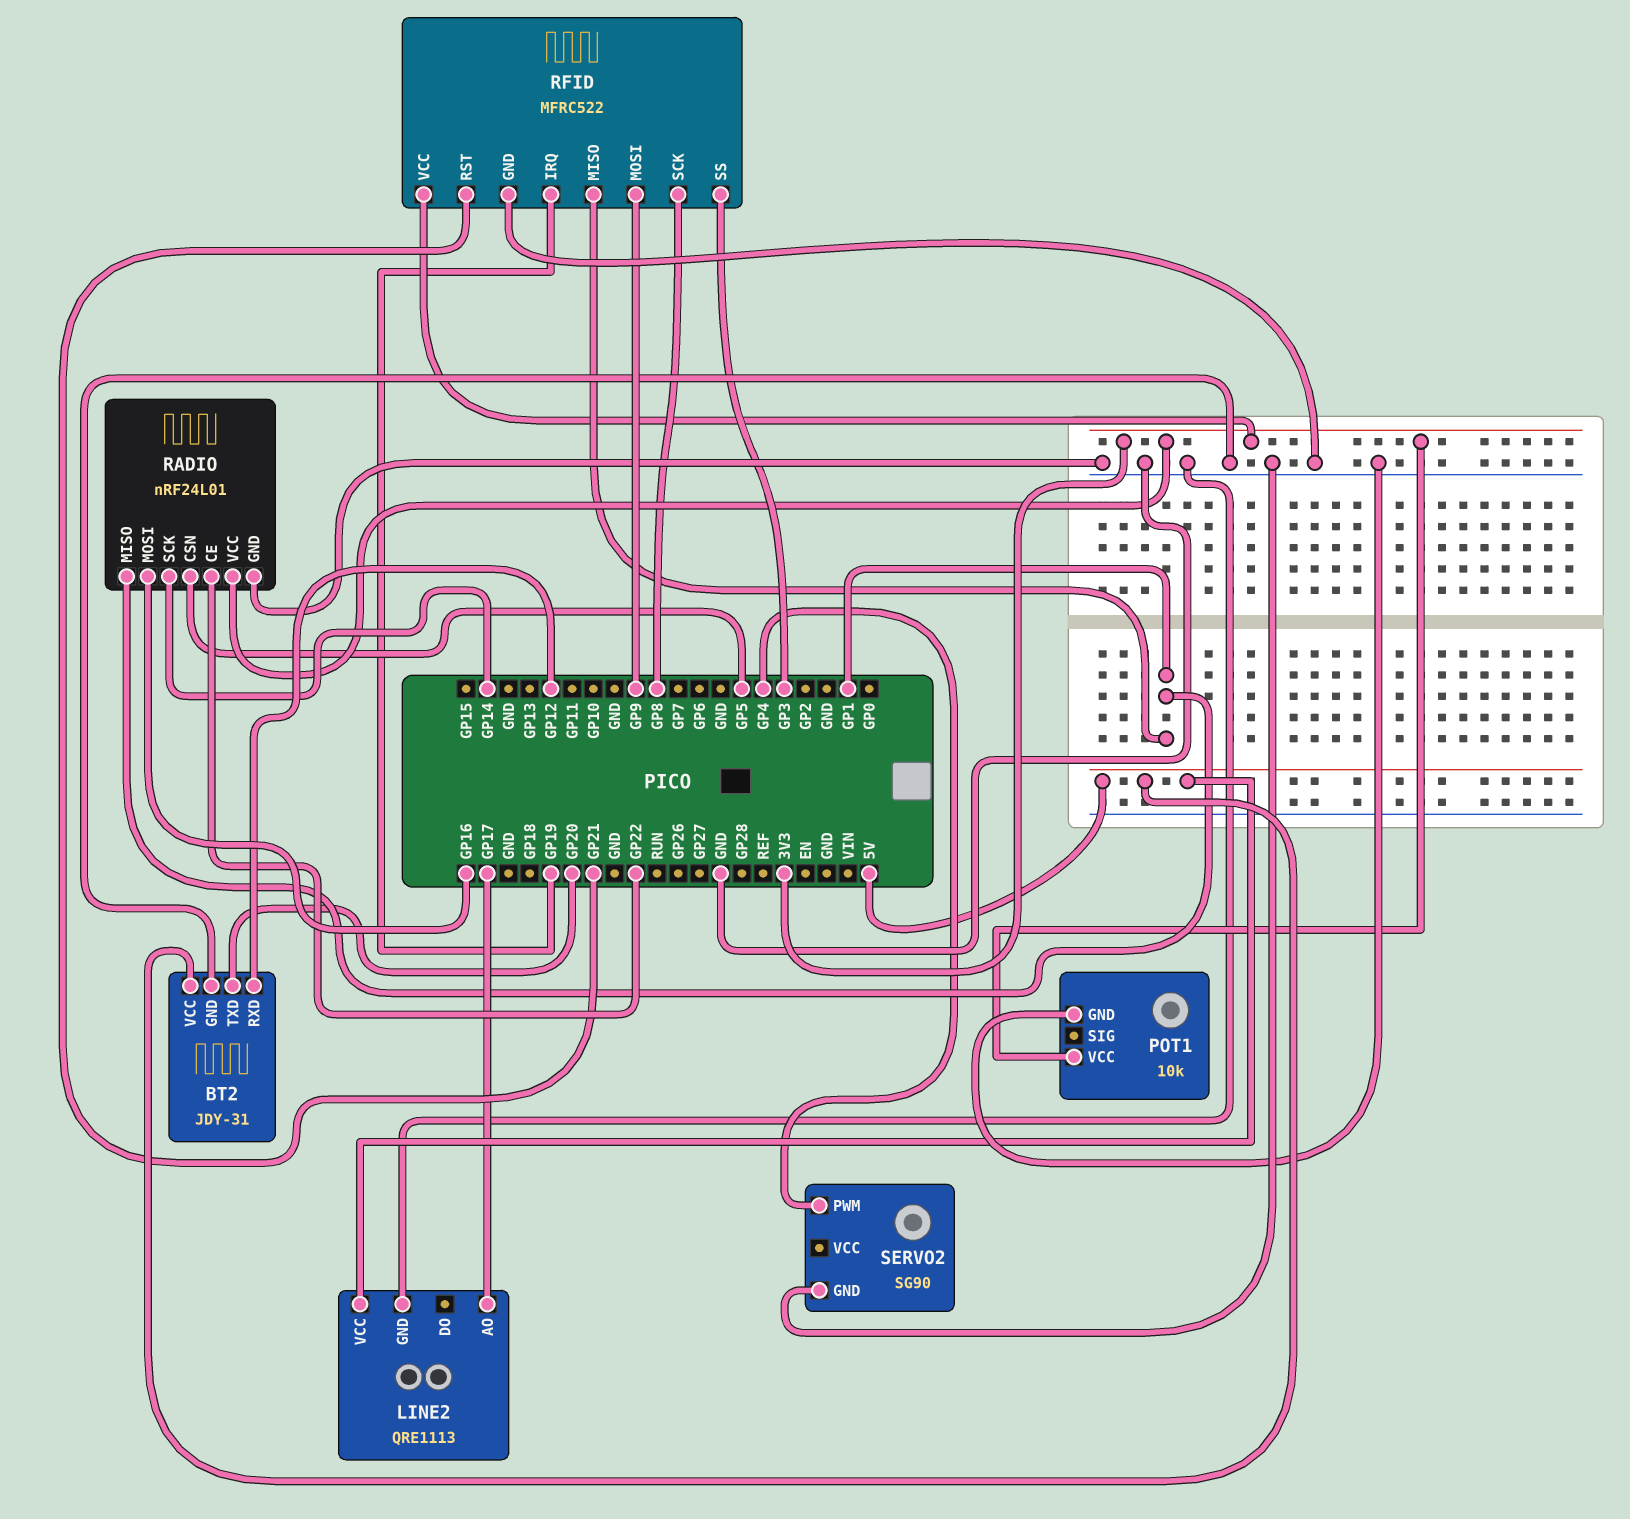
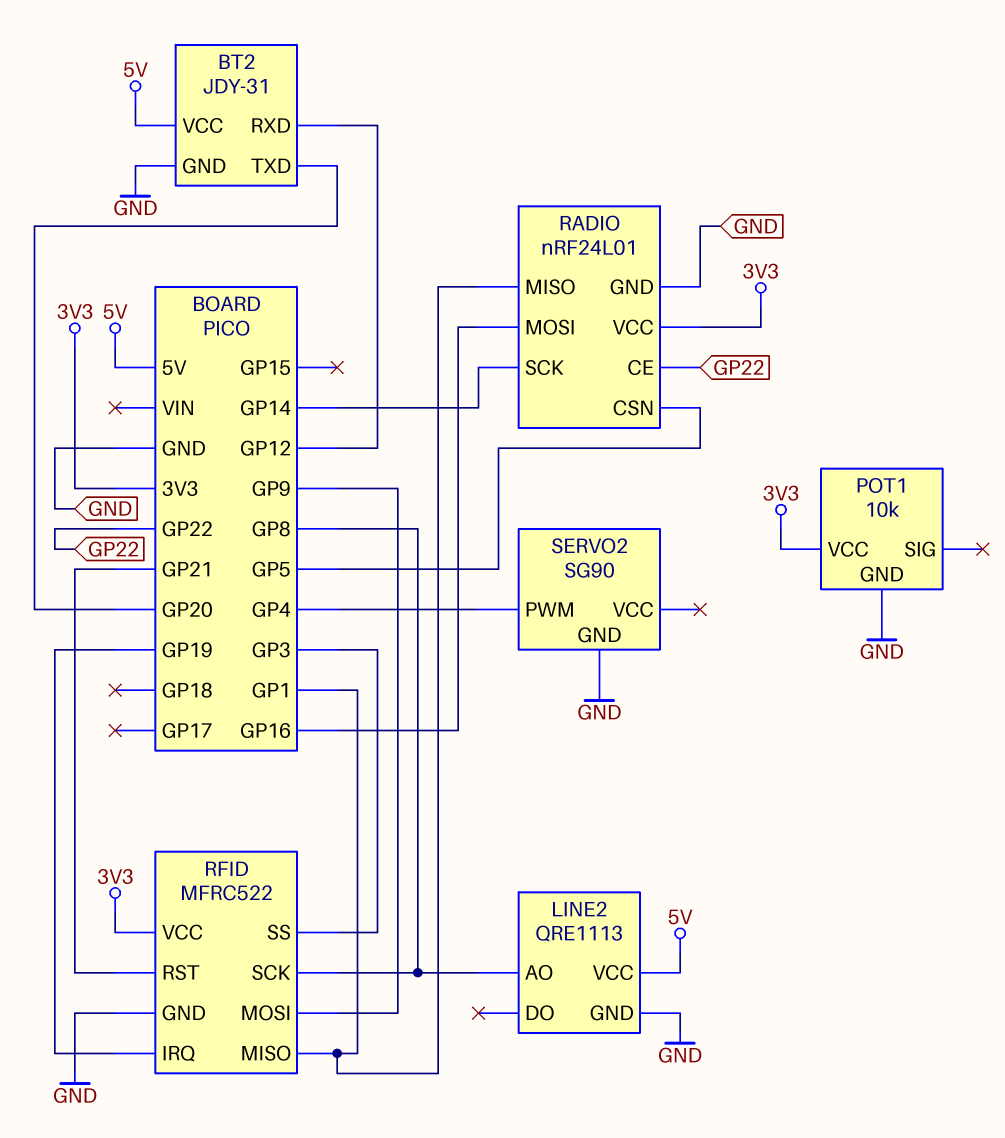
LINE2 pin AO: GP17 -> GP8

